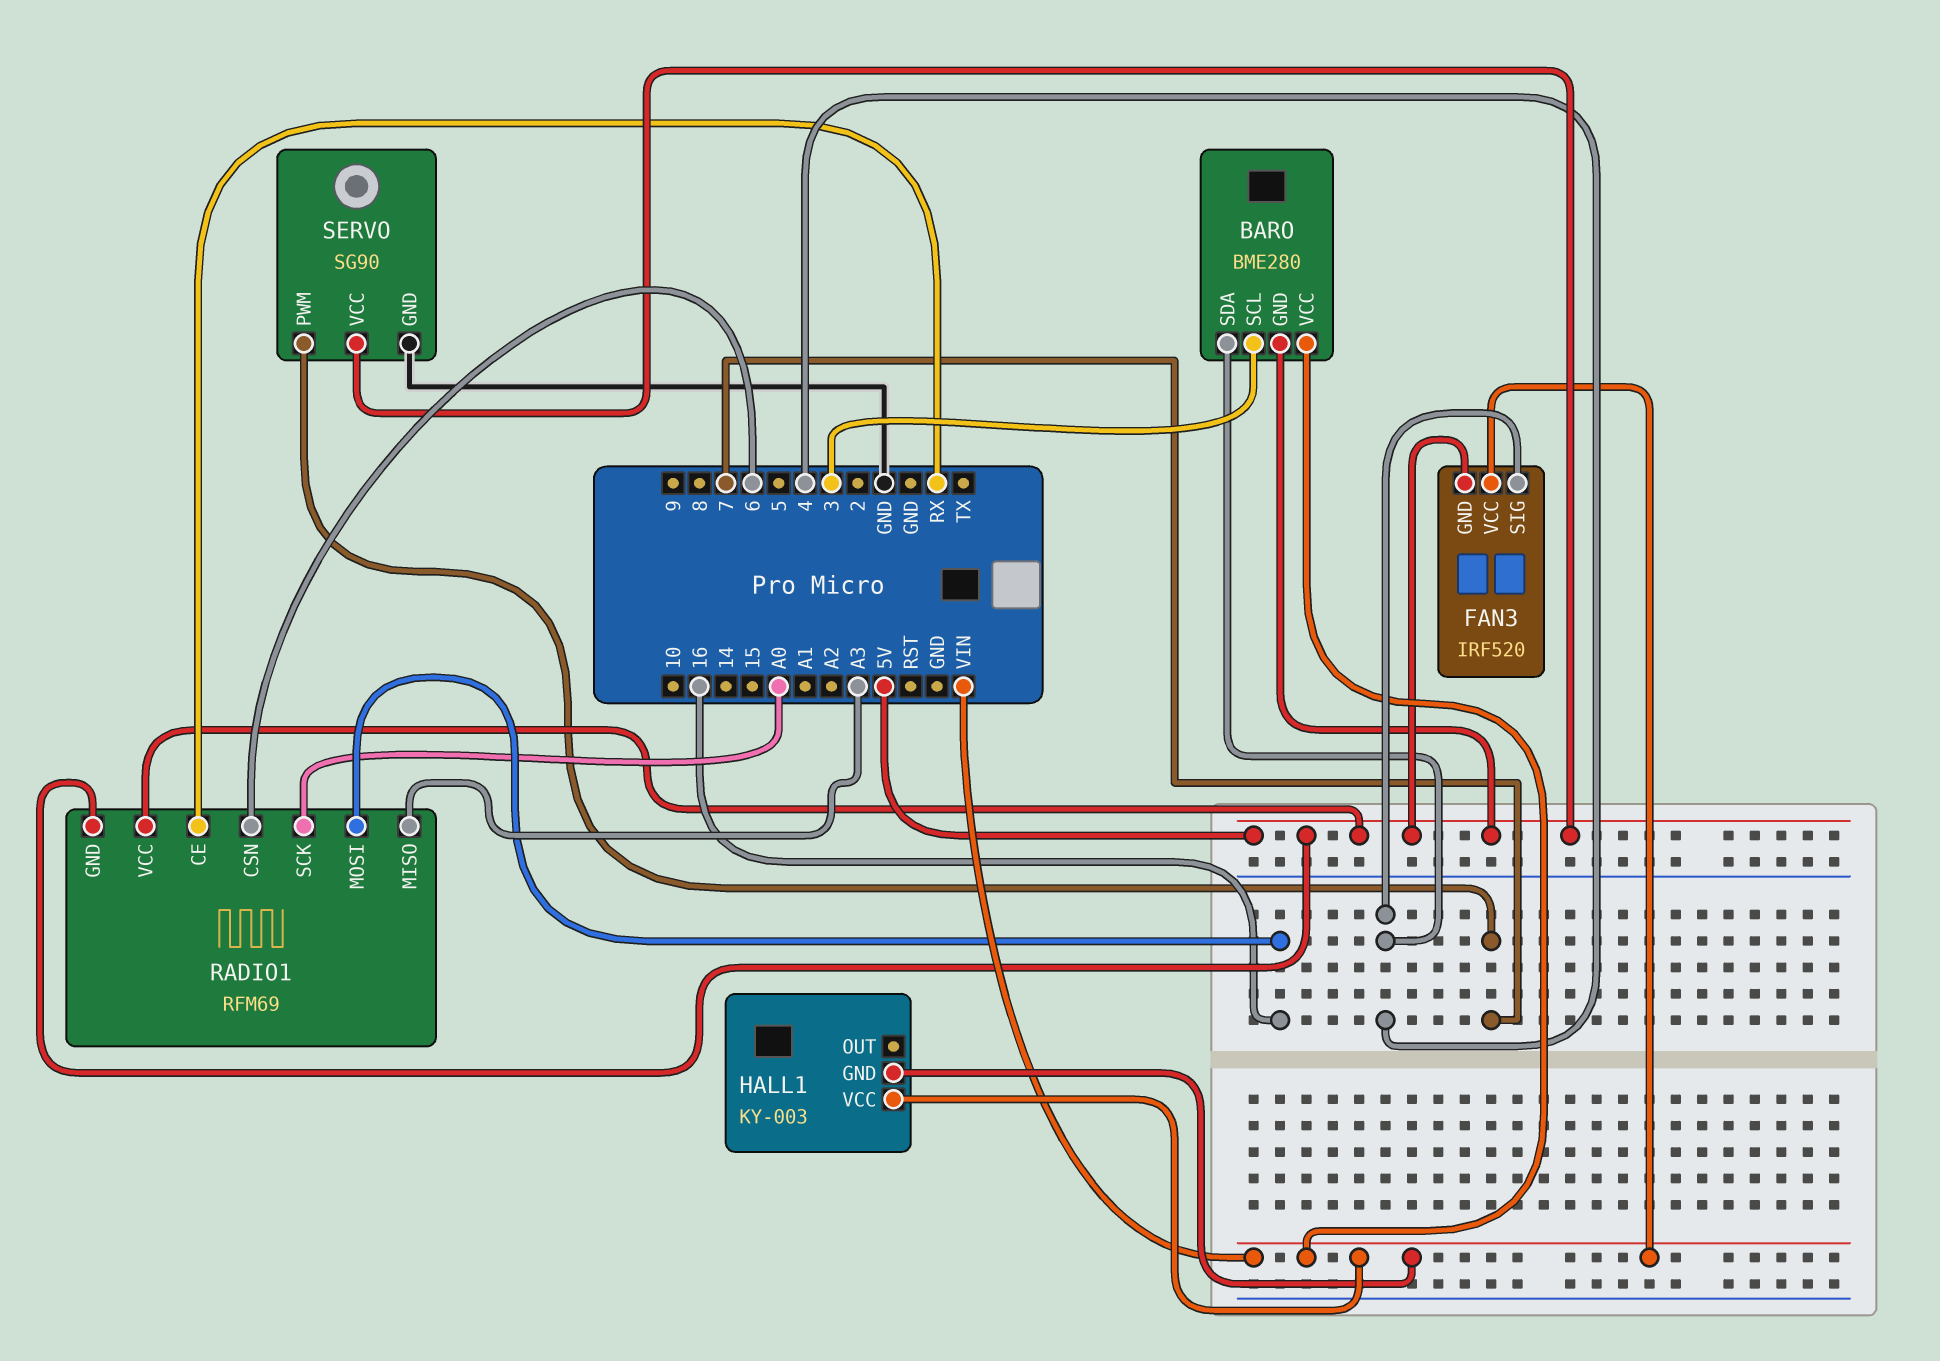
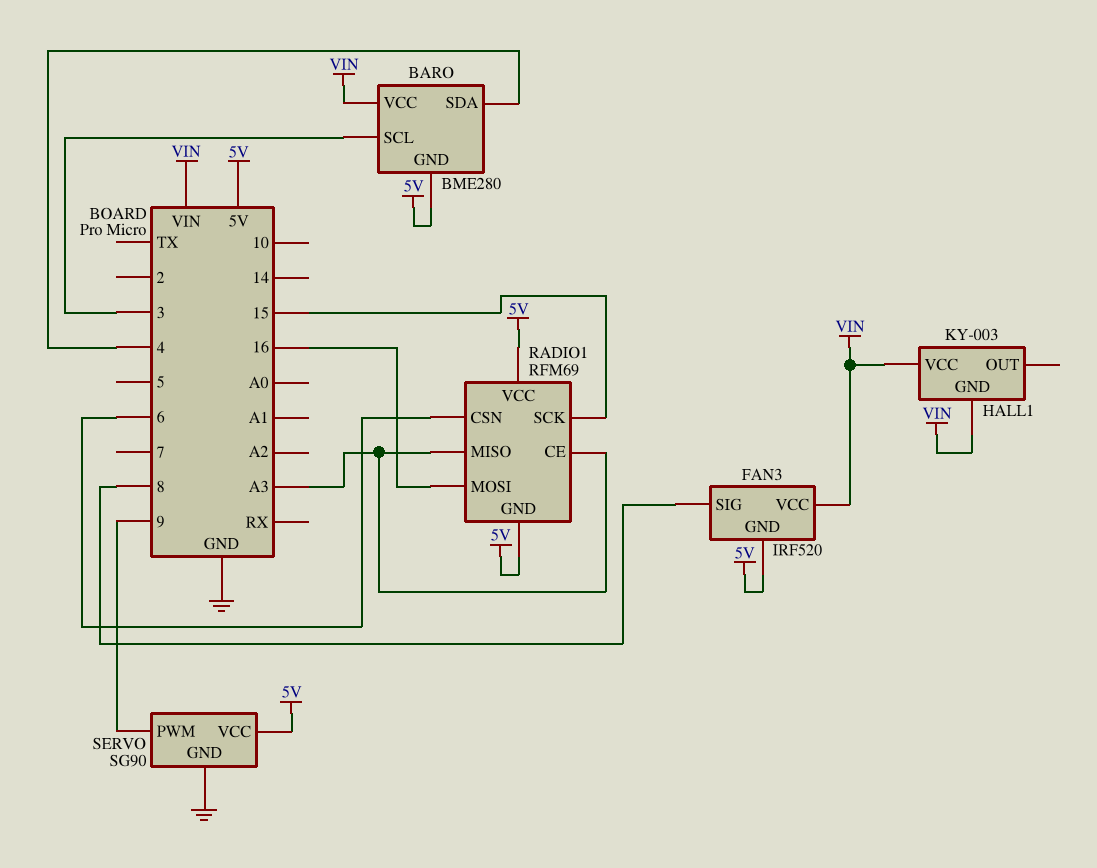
FAN3 pin SIG: 4 -> 8
RADIO1 pin CE: RX -> A3
RADIO1 pin SCK: A0 -> 15
SERVO pin PWM: 7 -> 9

